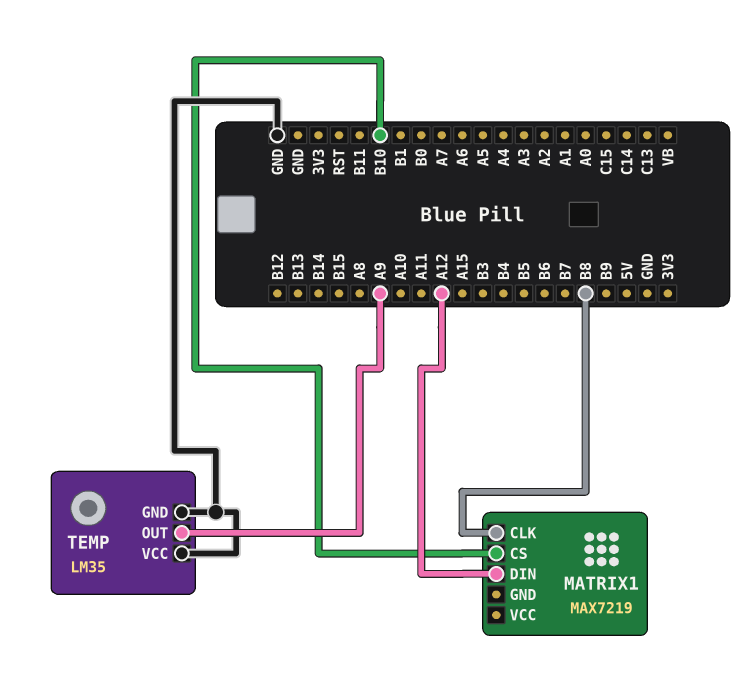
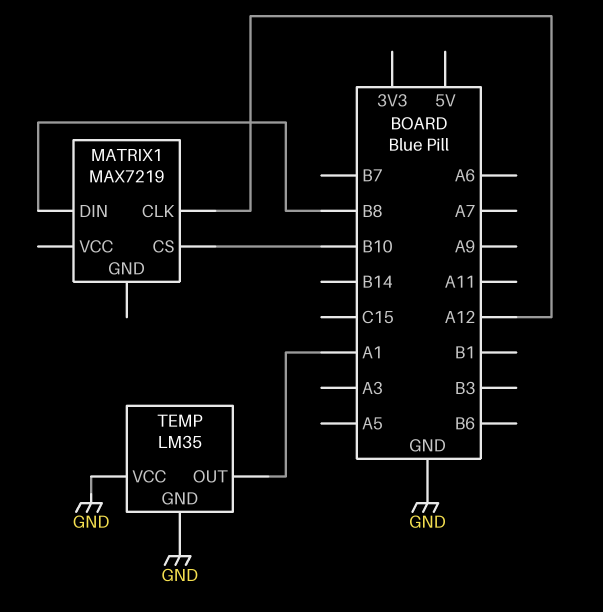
MATRIX1 pin CLK: B8 -> A12
MATRIX1 pin DIN: A12 -> B8
TEMP pin OUT: A9 -> A1

